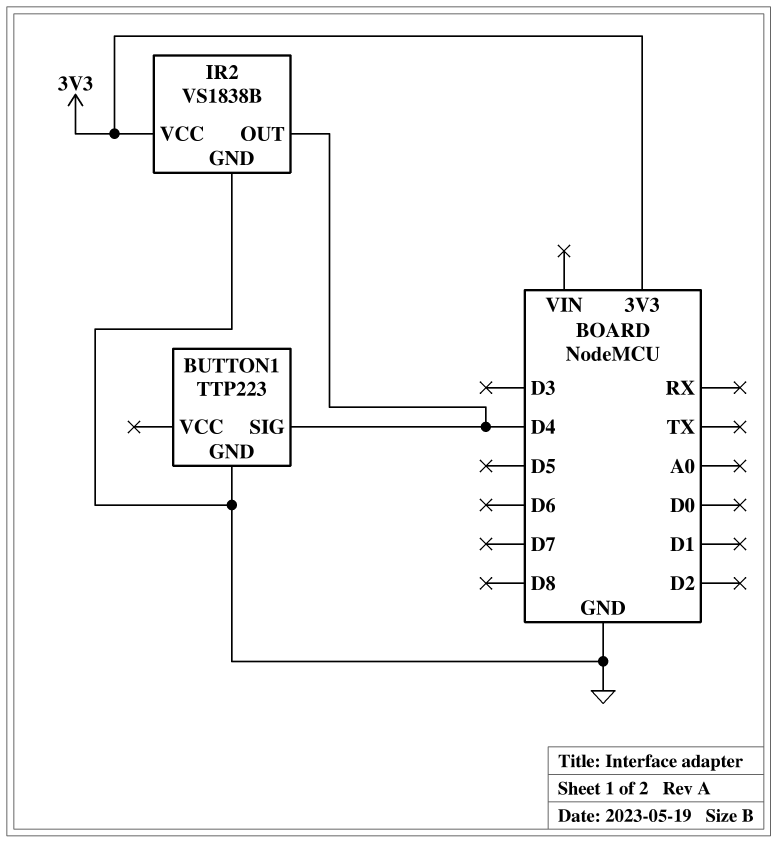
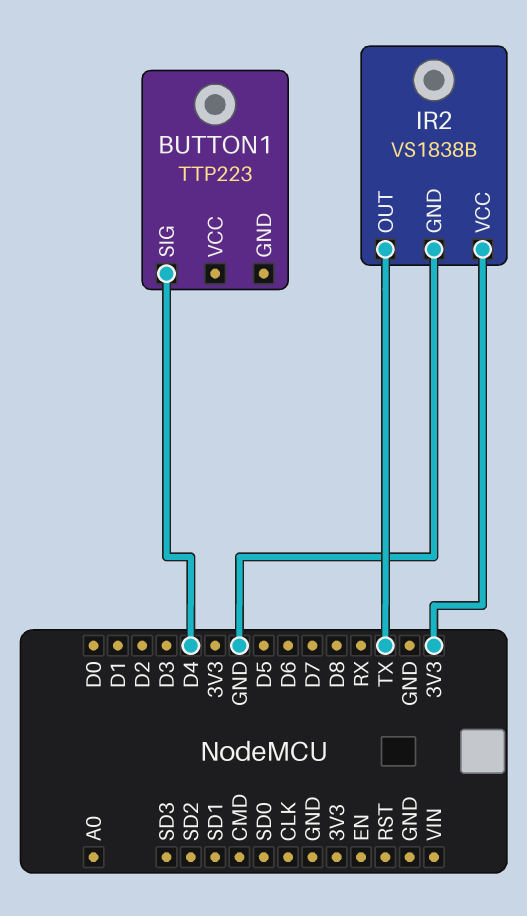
BUTTON1 pin GND: GND -> none
IR2 pin OUT: D4 -> TX

